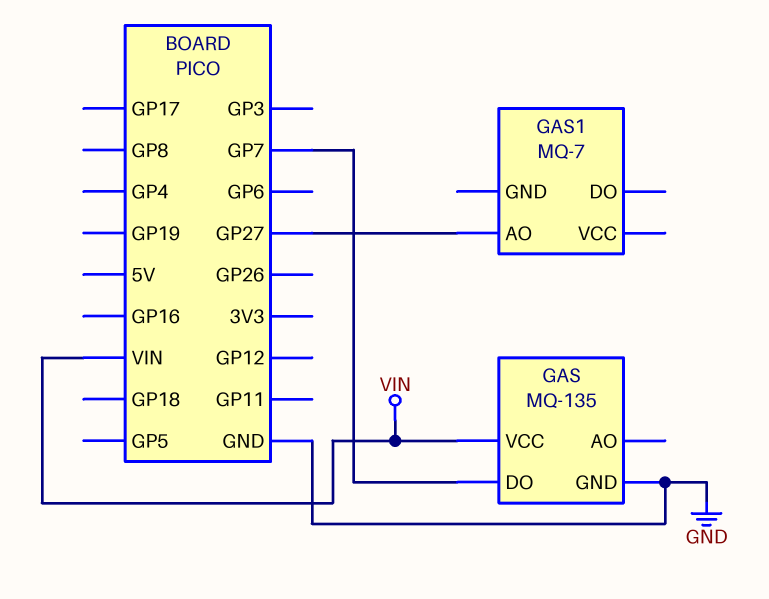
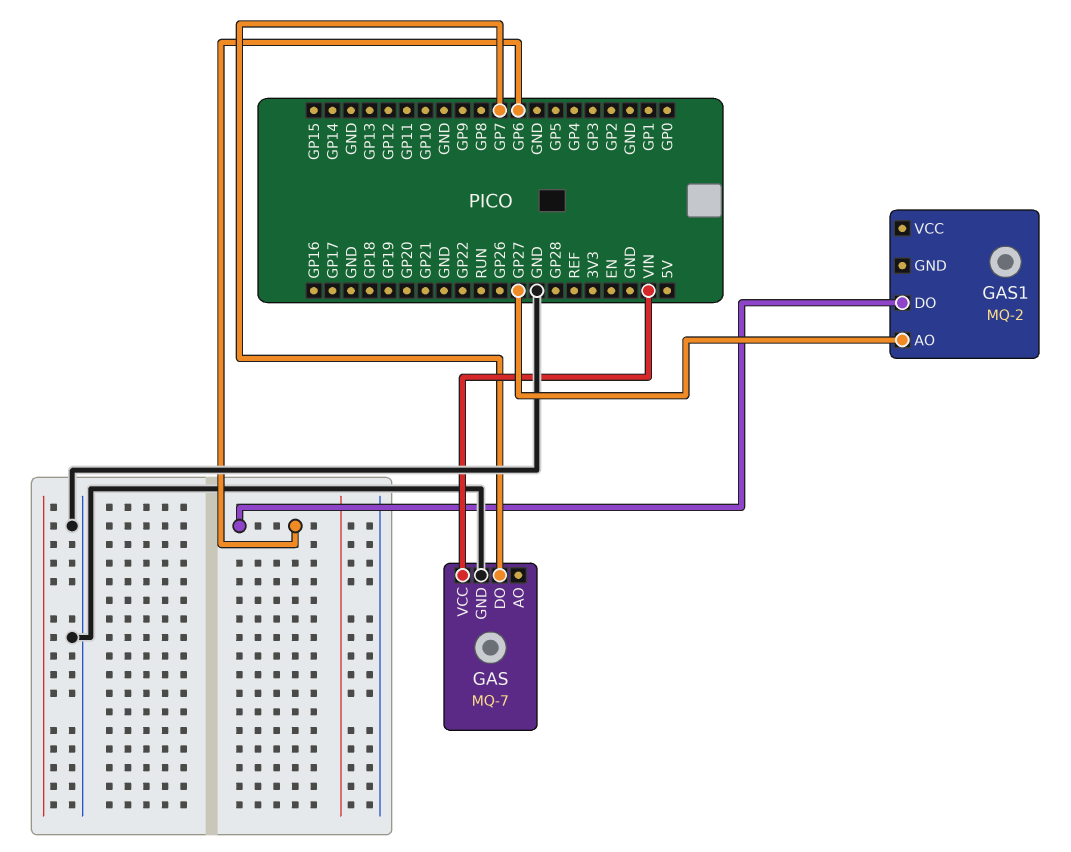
GAS: MQ-135 -> MQ-7
GAS1: MQ-7 -> MQ-2
GAS1 pin DO: none -> GP6

